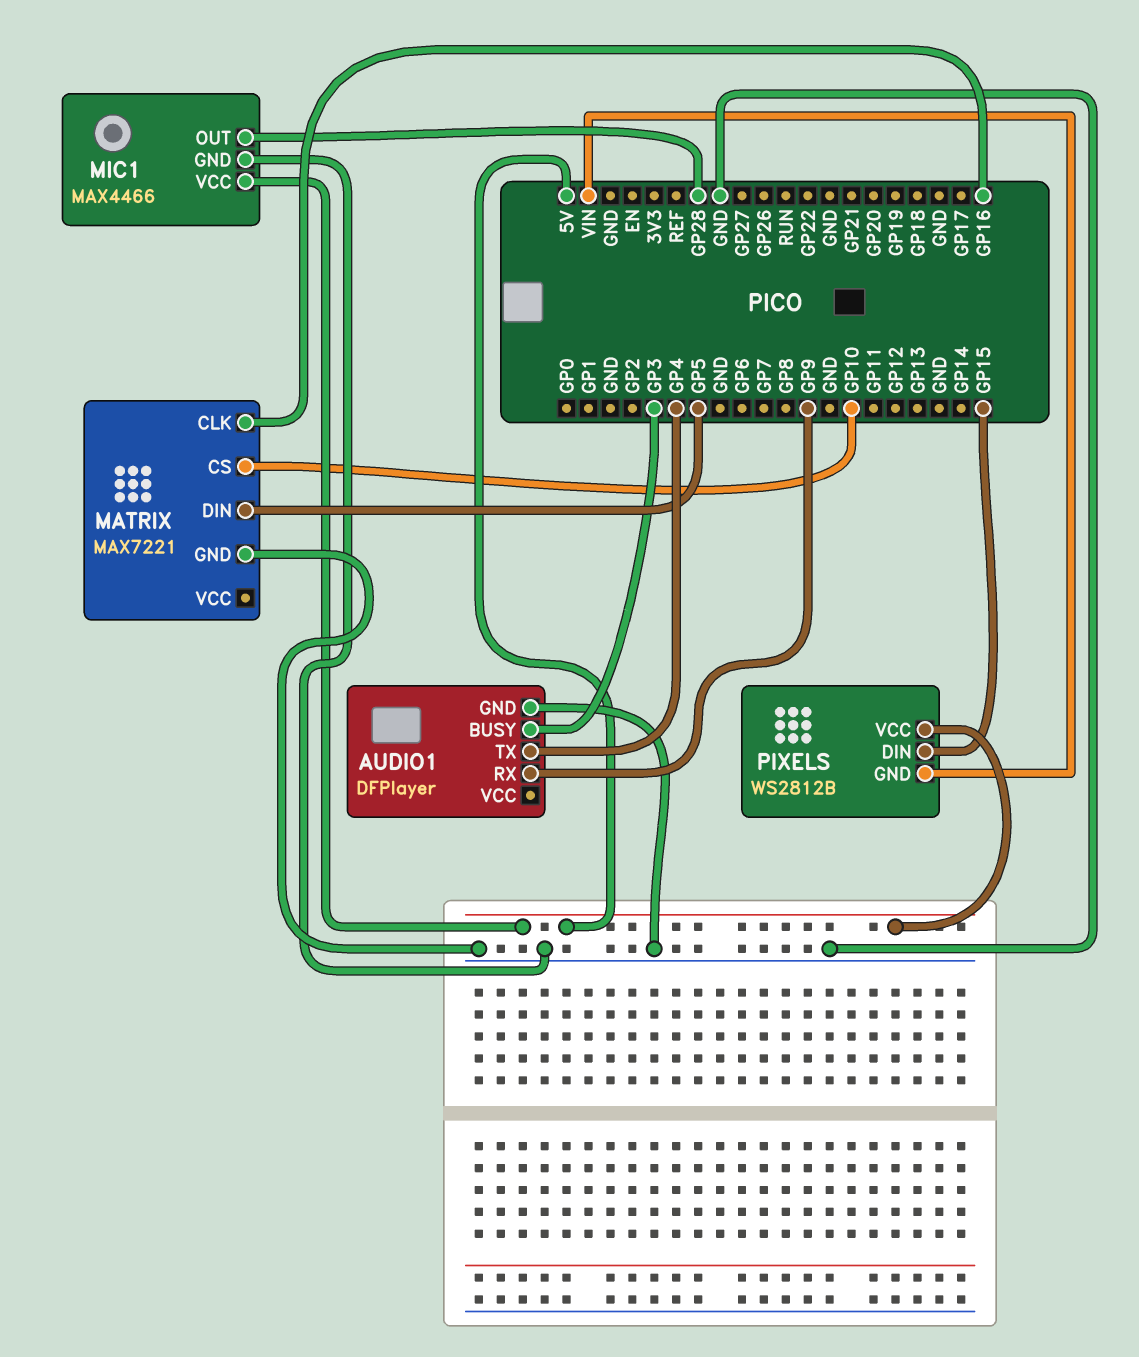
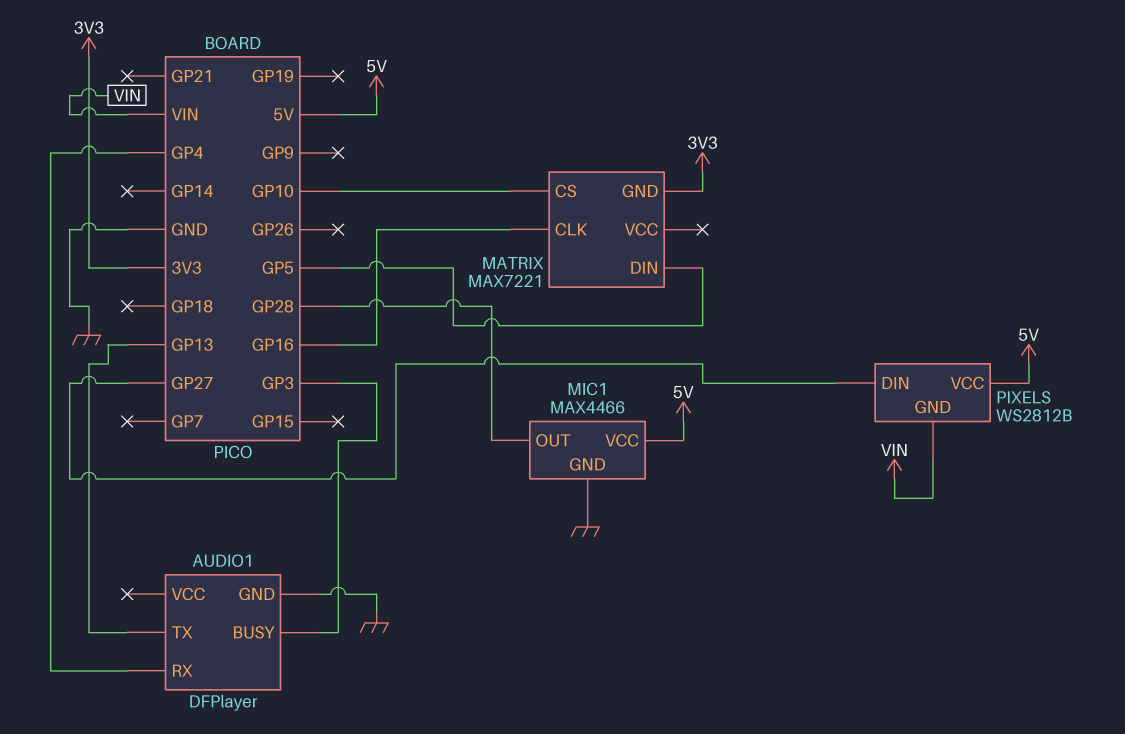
AUDIO1 pin RX: GP9 -> GP4
AUDIO1 pin TX: GP4 -> GP13
MATRIX pin GND: GND -> 3V3
PIXELS pin DIN: GP15 -> GP27

